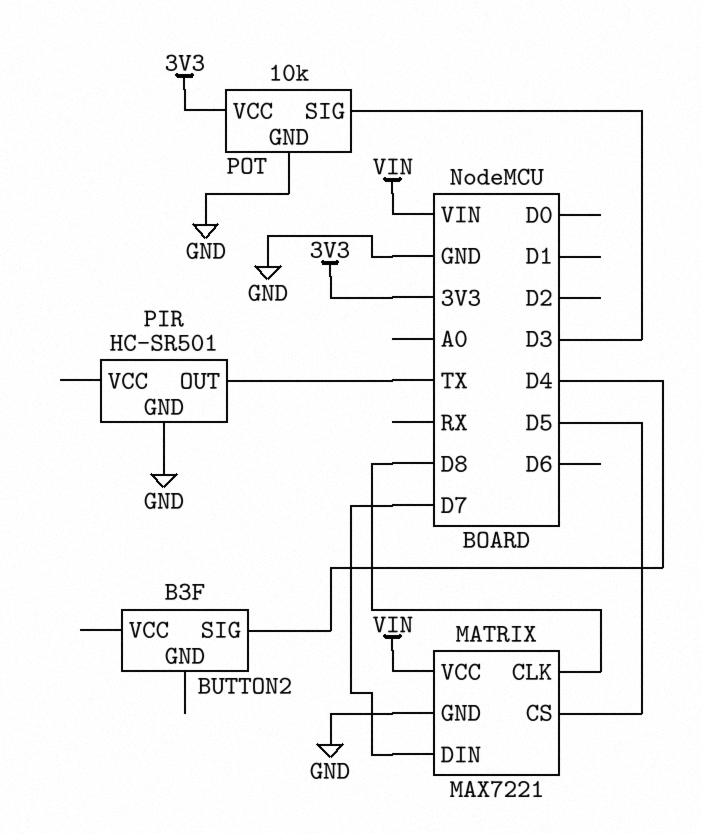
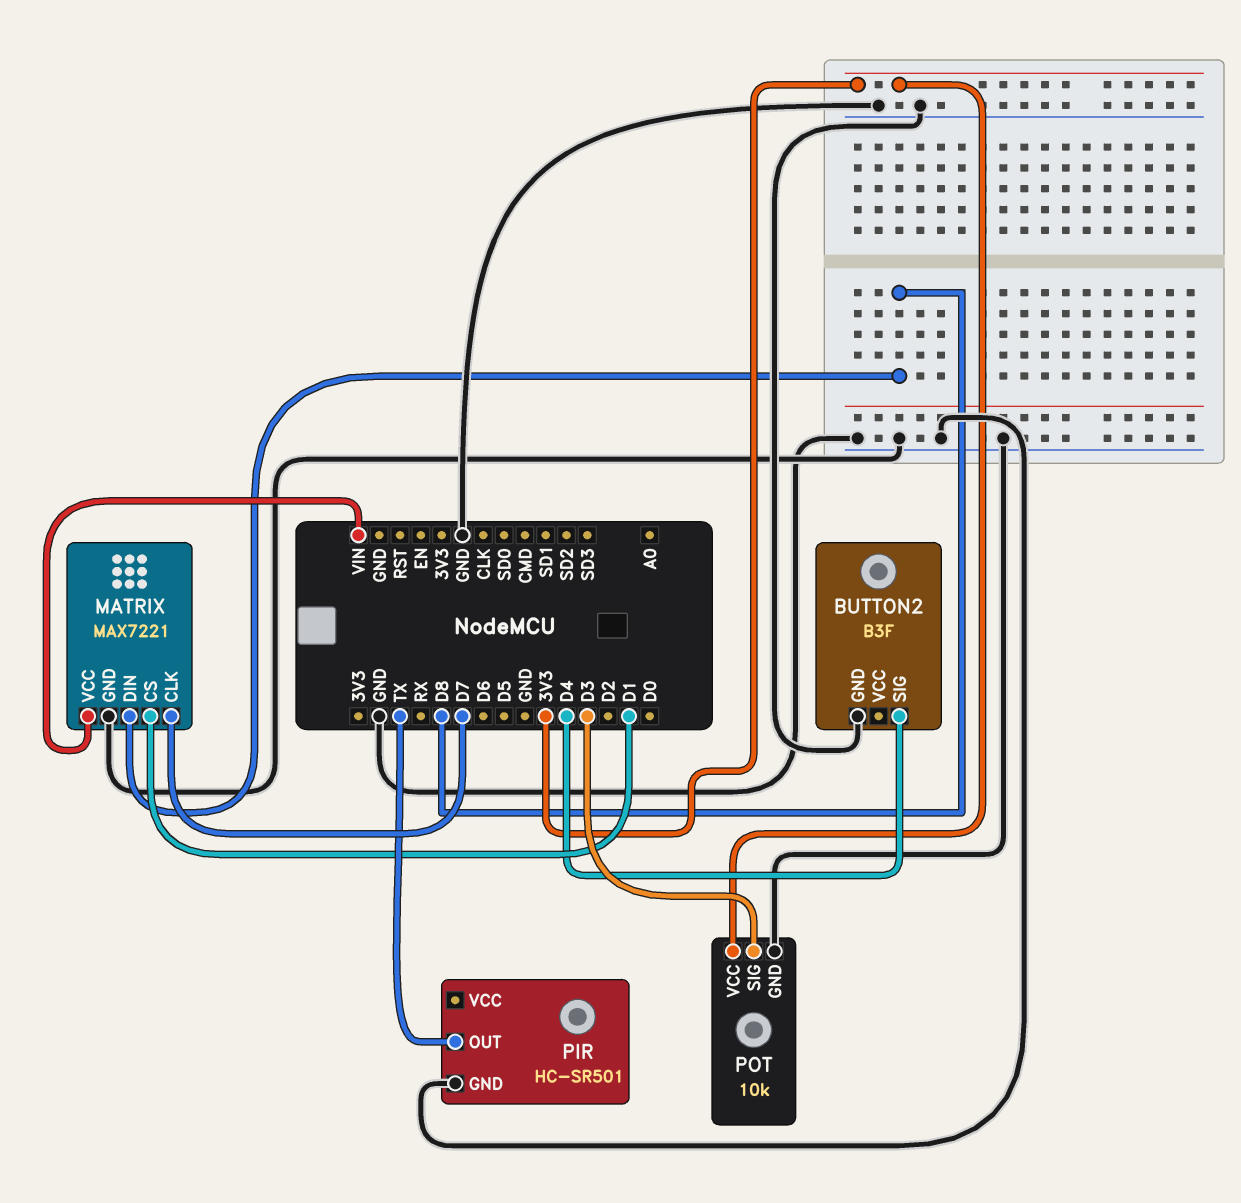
BUTTON2 pin GND: none -> GND
MATRIX pin CLK: D8 -> D7
MATRIX pin CS: D5 -> D1
MATRIX pin DIN: D7 -> D8

